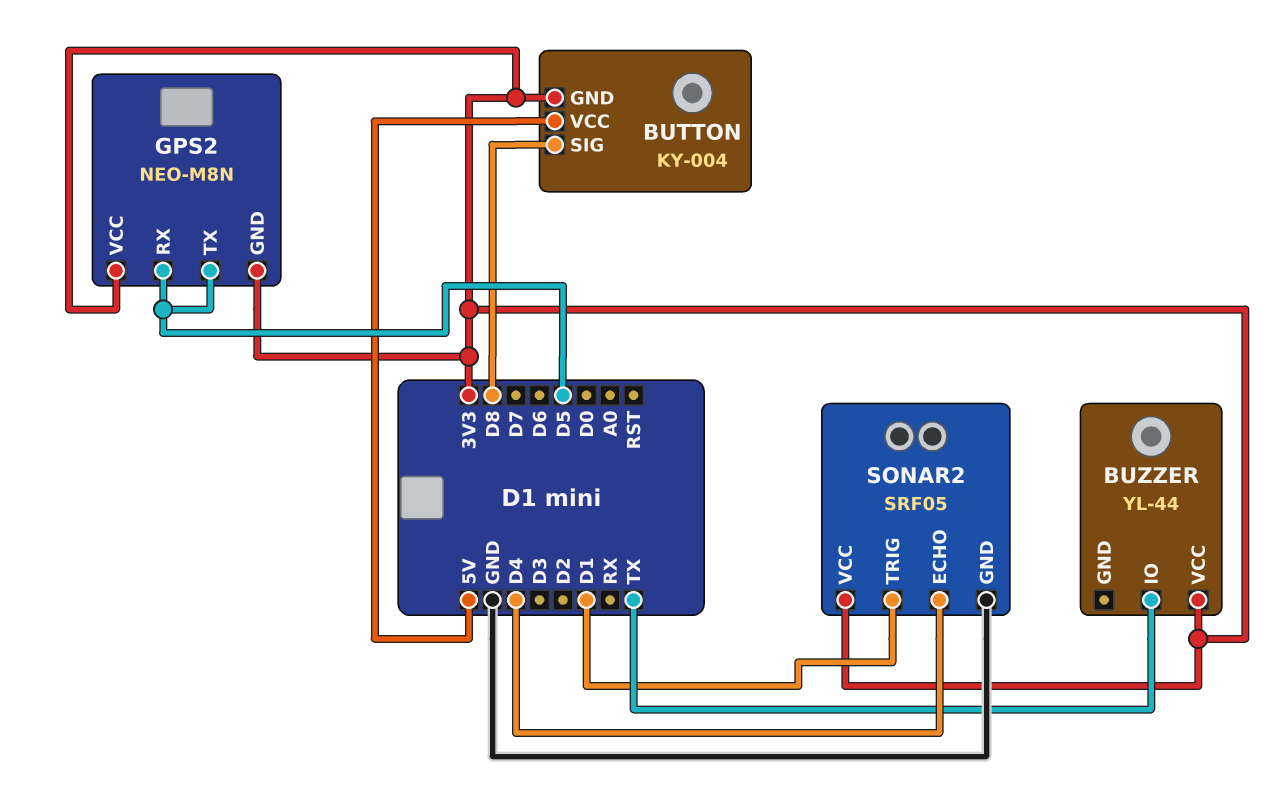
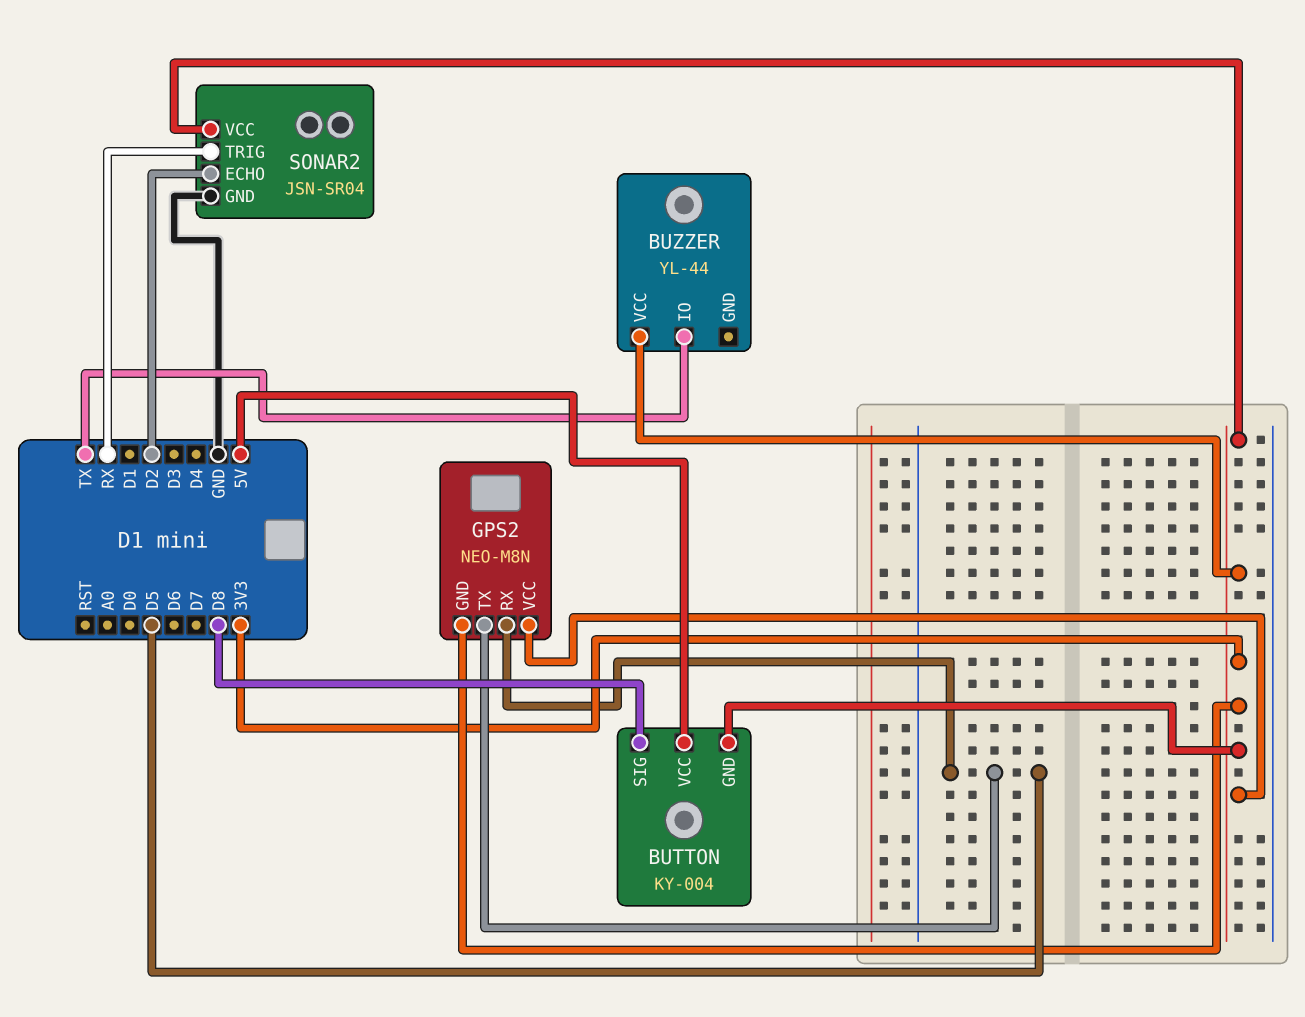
SONAR2: SRF05 -> JSN-SR04
SONAR2 pin ECHO: D4 -> D2
SONAR2 pin TRIG: D1 -> RX

